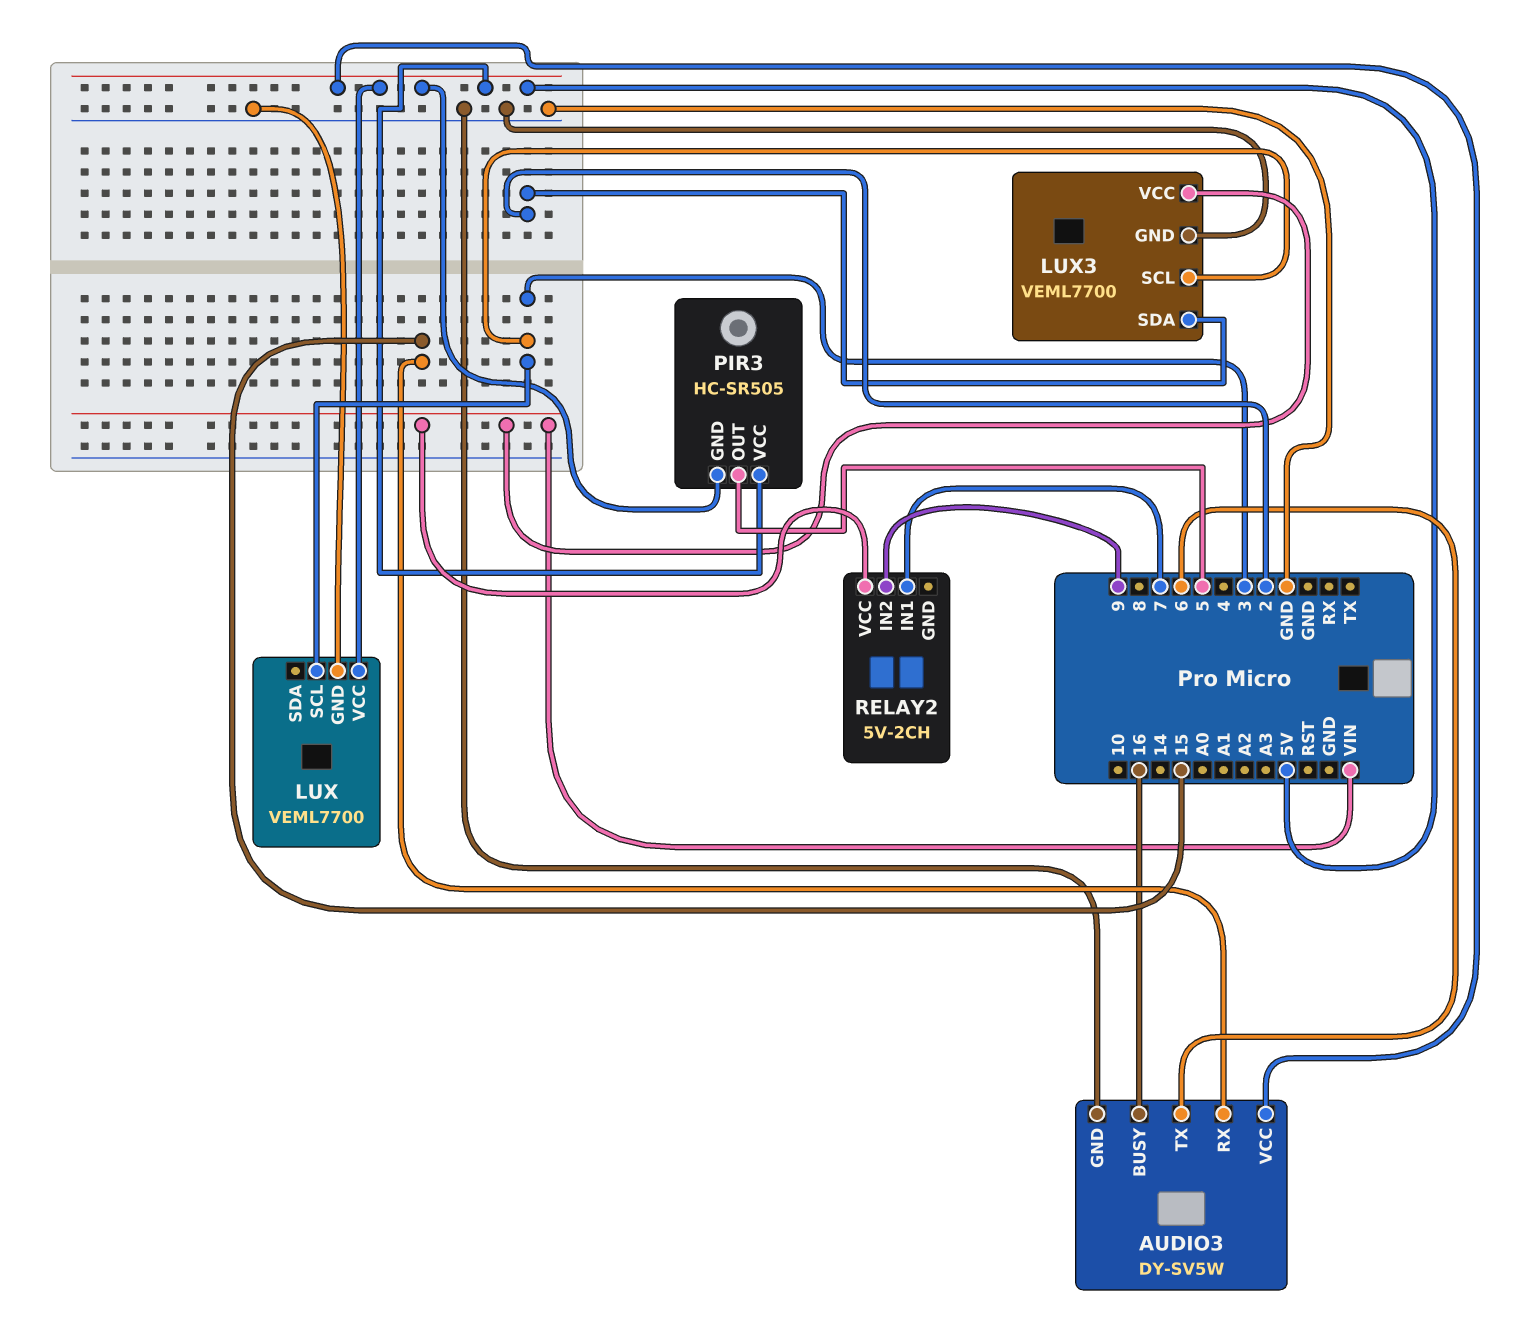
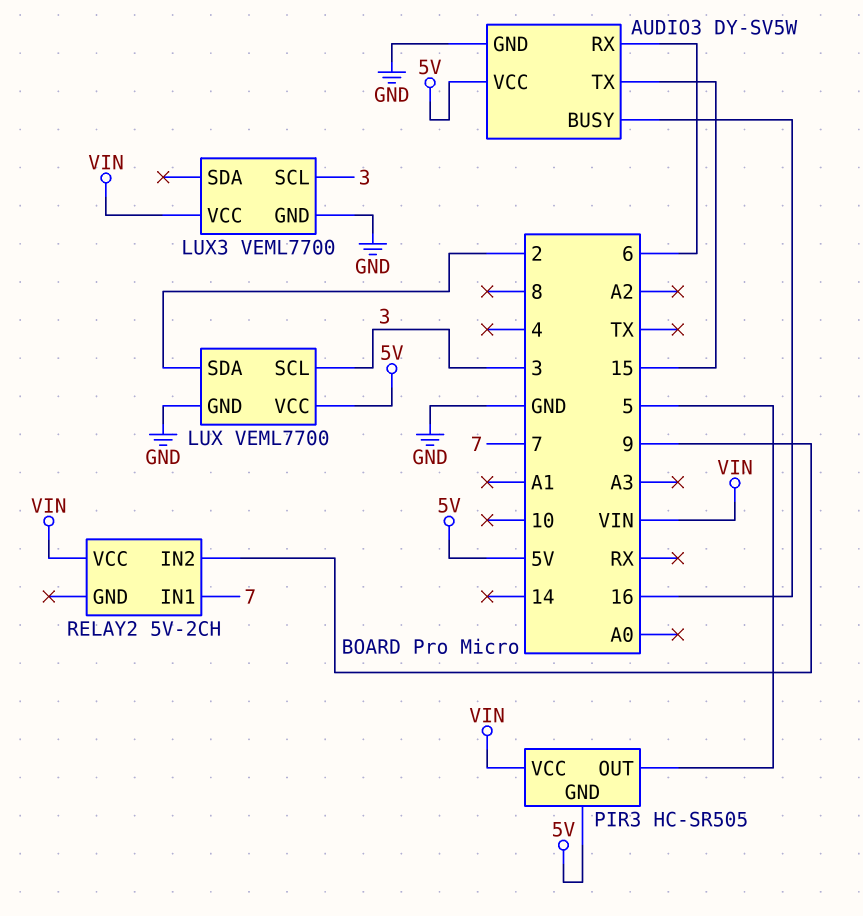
AUDIO3 pin RX: 15 -> 6
AUDIO3 pin TX: 6 -> 15
LUX pin SDA: none -> 2
LUX3 pin SDA: 2 -> none
PIR3 pin VCC: 5V -> VIN

